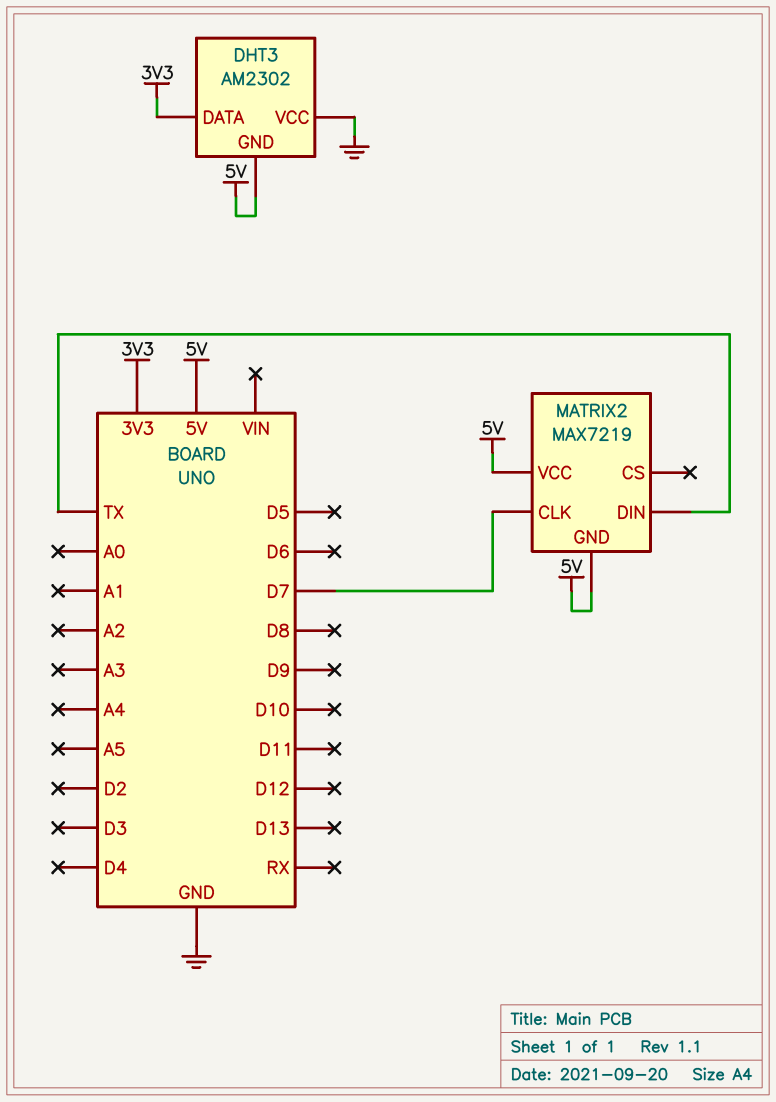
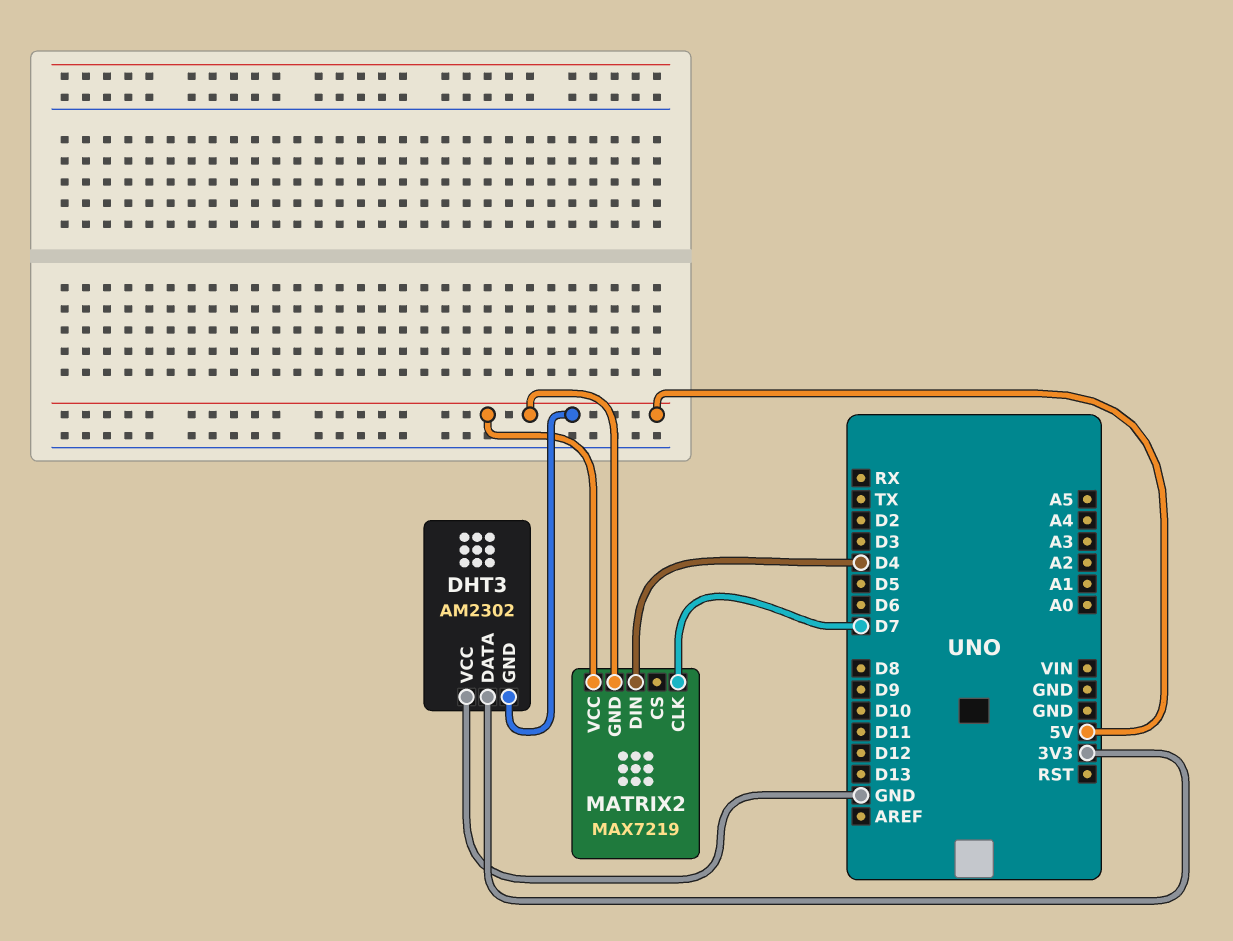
MATRIX2 pin DIN: TX -> D4

